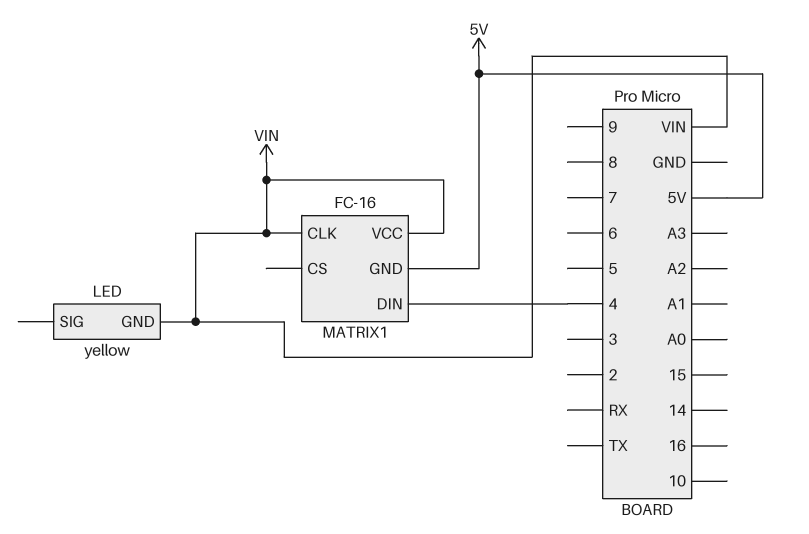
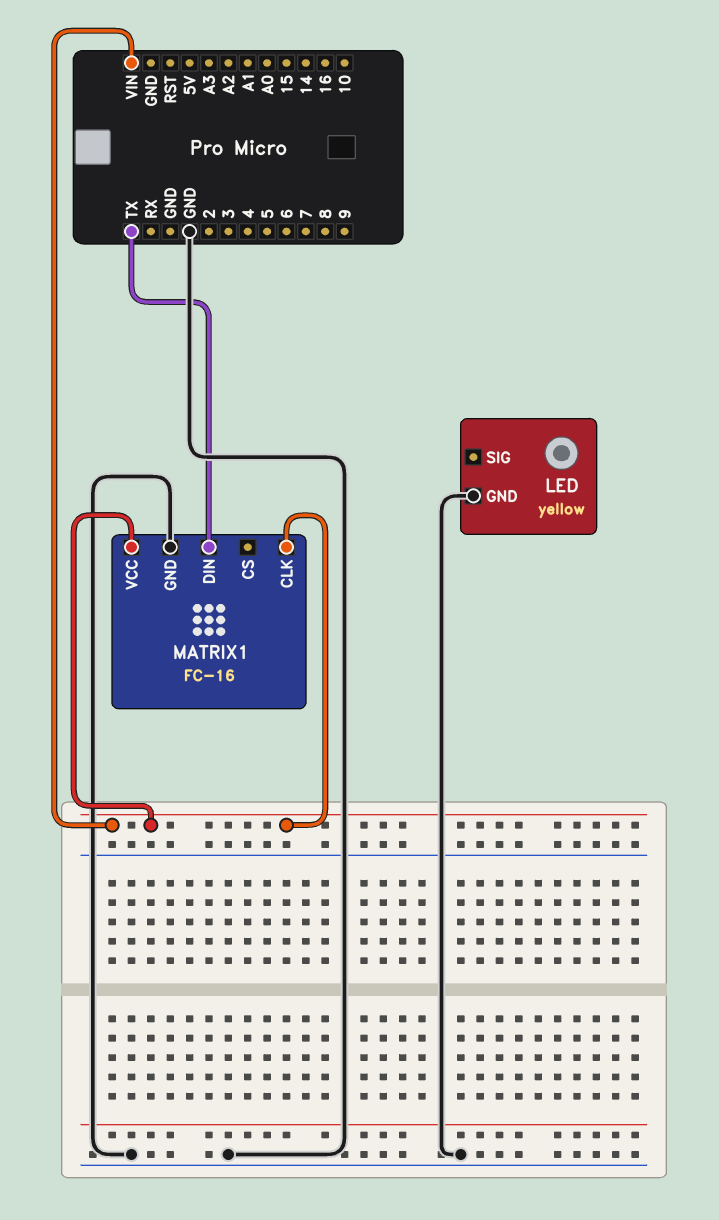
LED pin GND: VIN -> GND
MATRIX1 pin DIN: 4 -> TX
MATRIX1 pin GND: 5V -> GND

